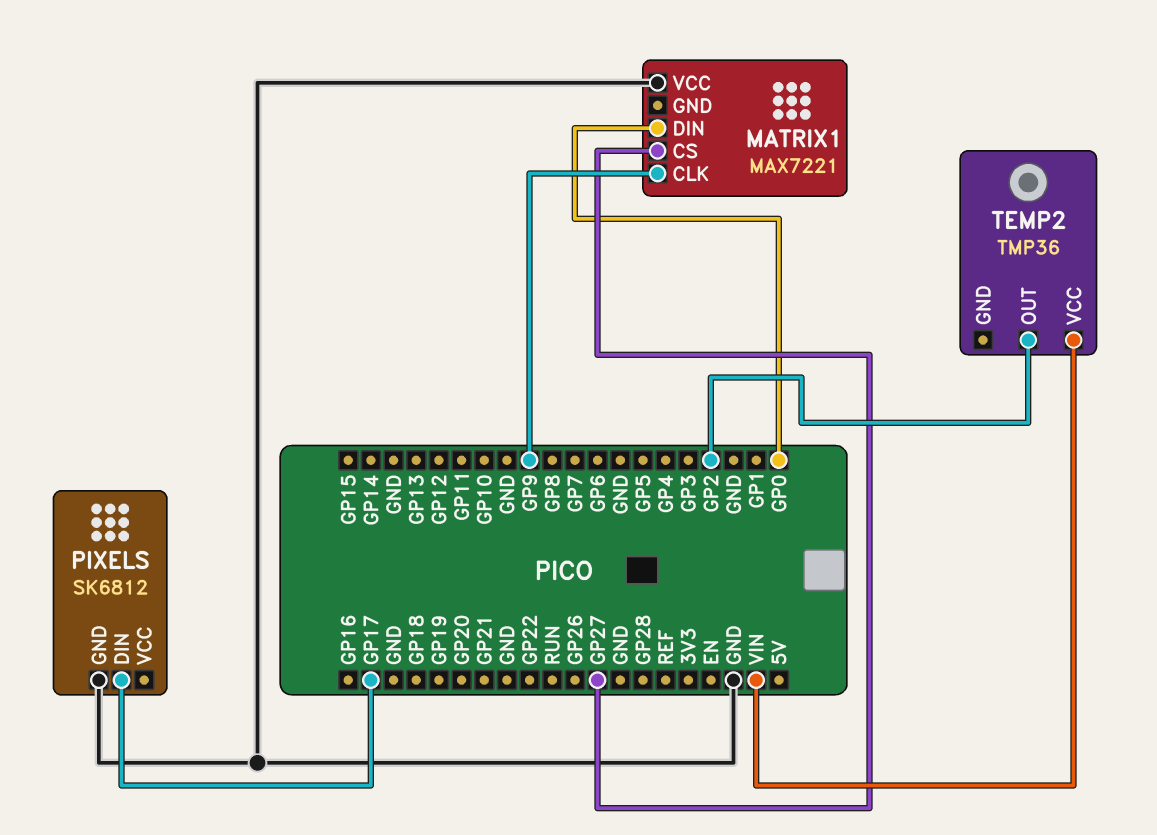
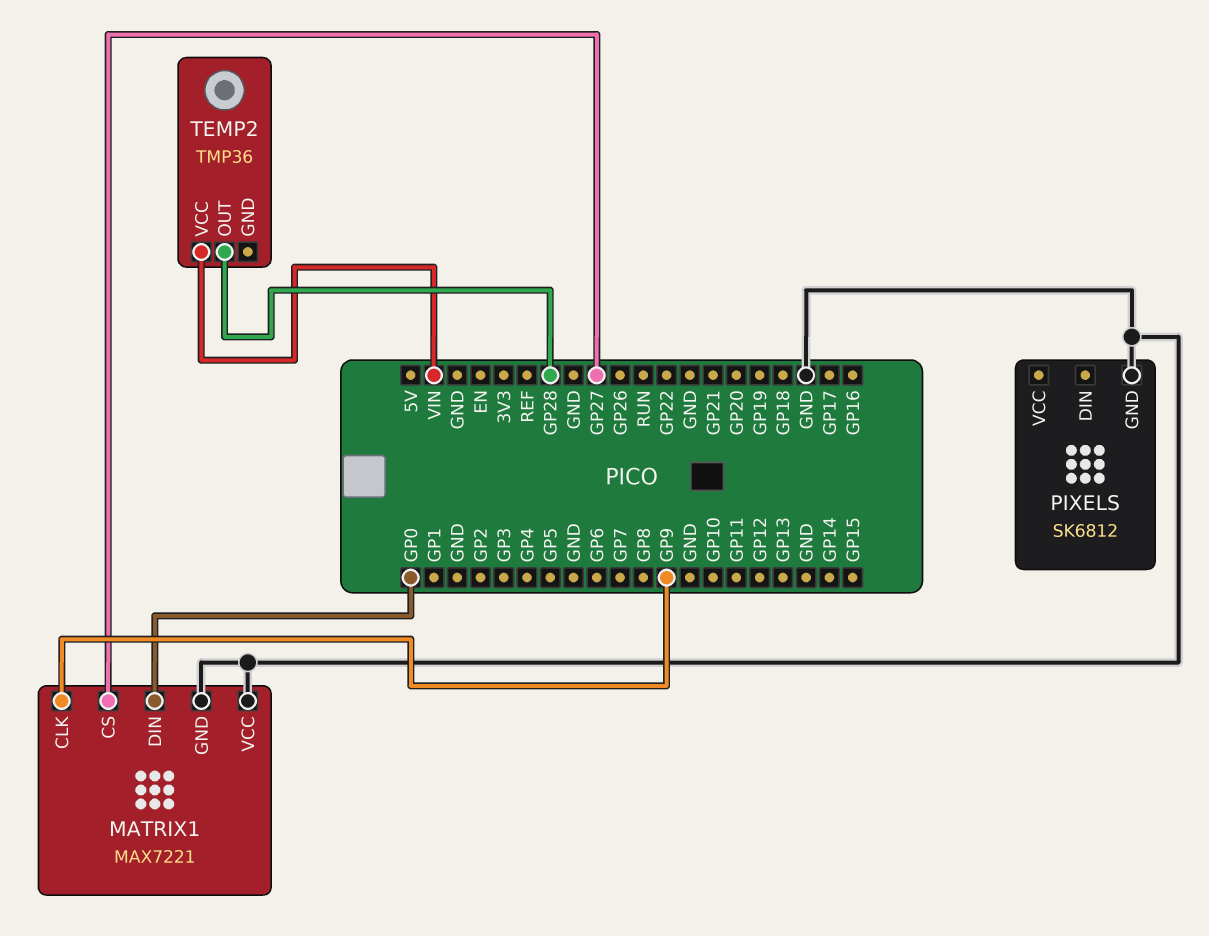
MATRIX1 pin GND: none -> GND
PIXELS pin DIN: GP17 -> none
TEMP2 pin OUT: GP2 -> GP28

